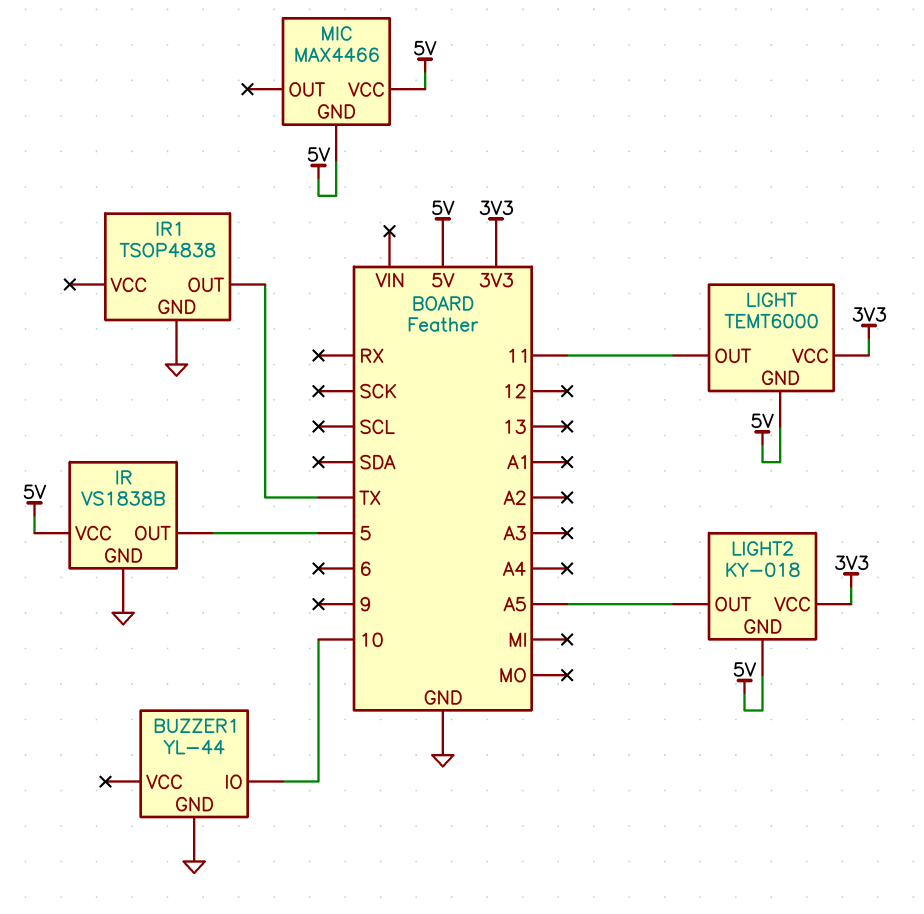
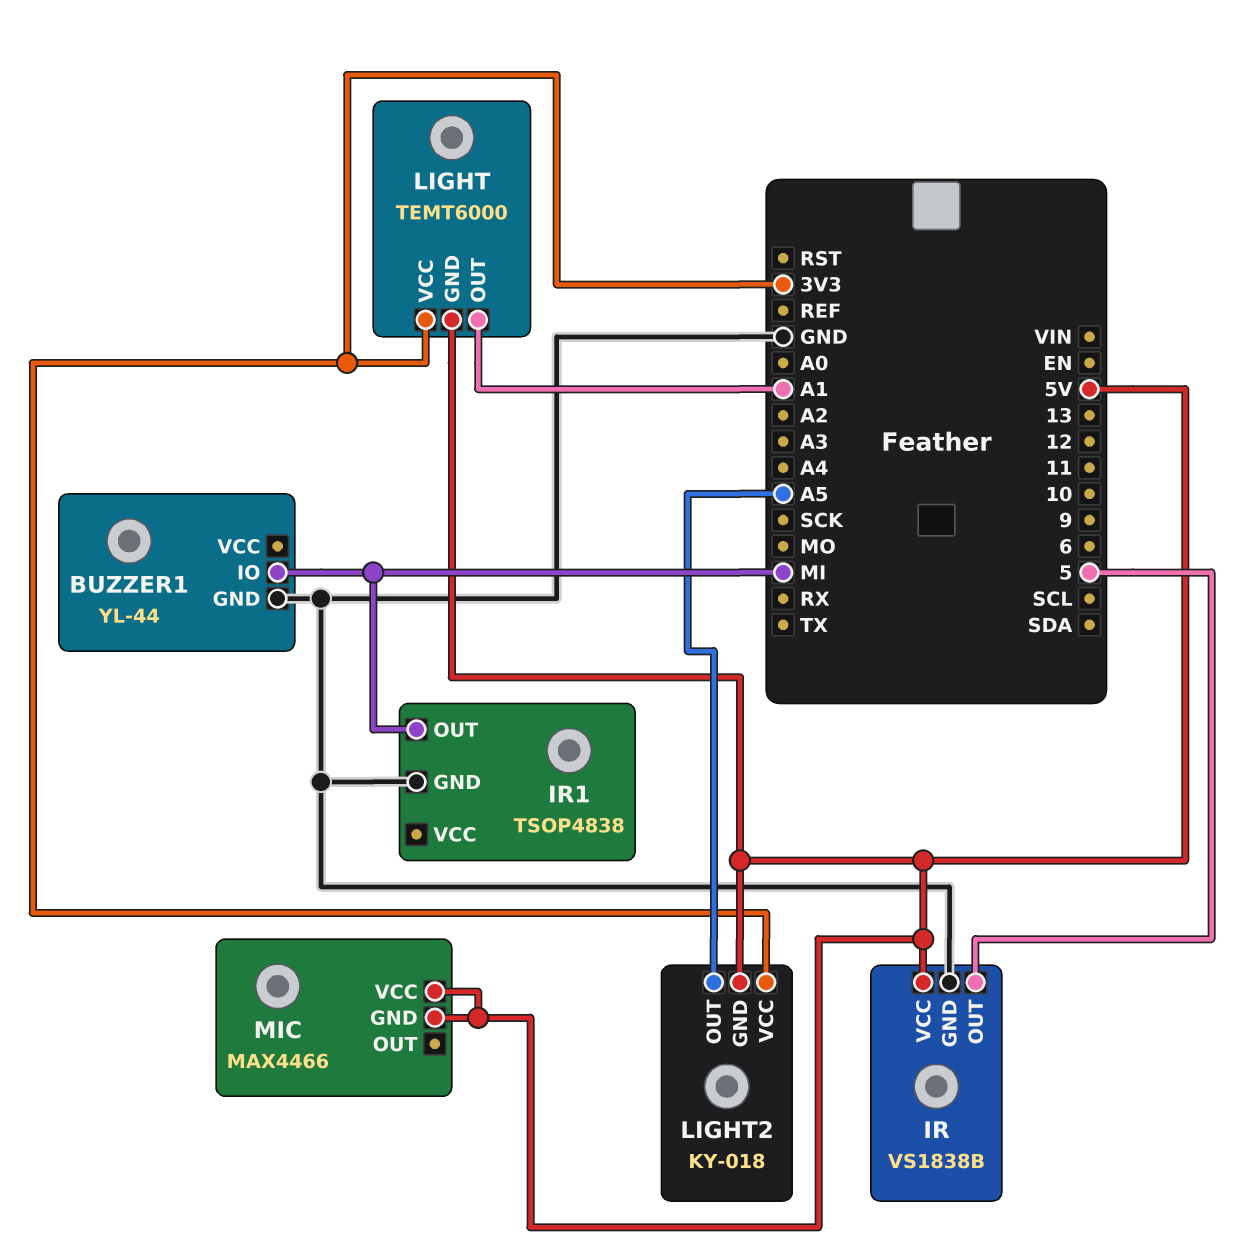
BUZZER1 pin IO: 10 -> MI
IR1 pin OUT: TX -> MI
LIGHT pin OUT: 11 -> A1

